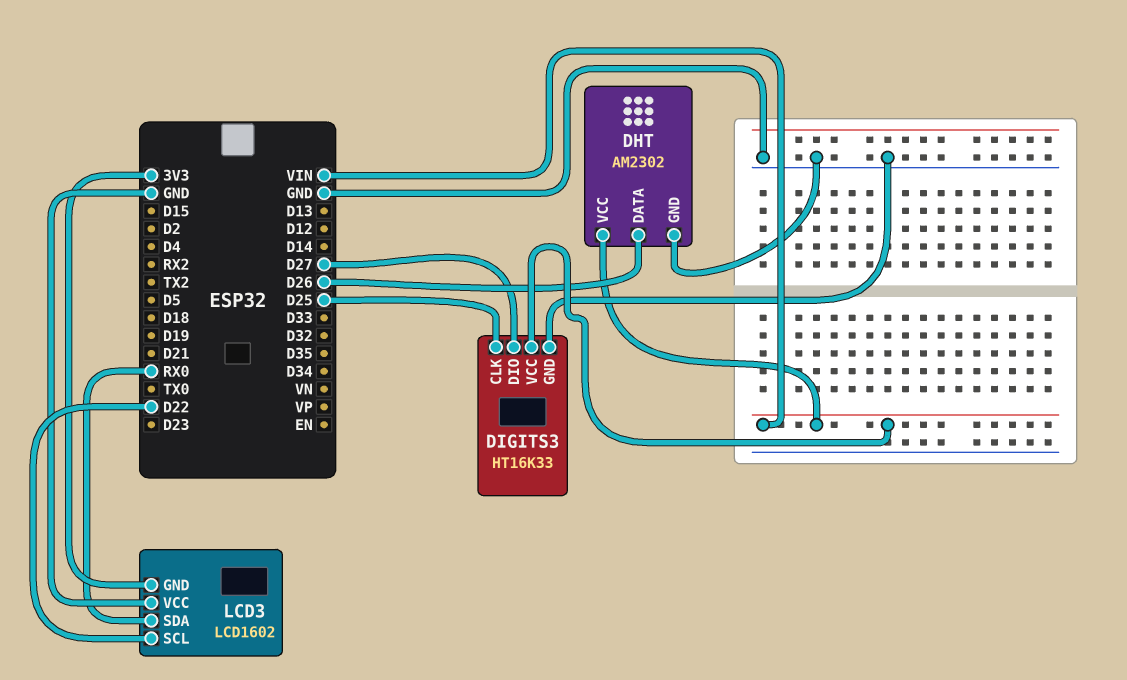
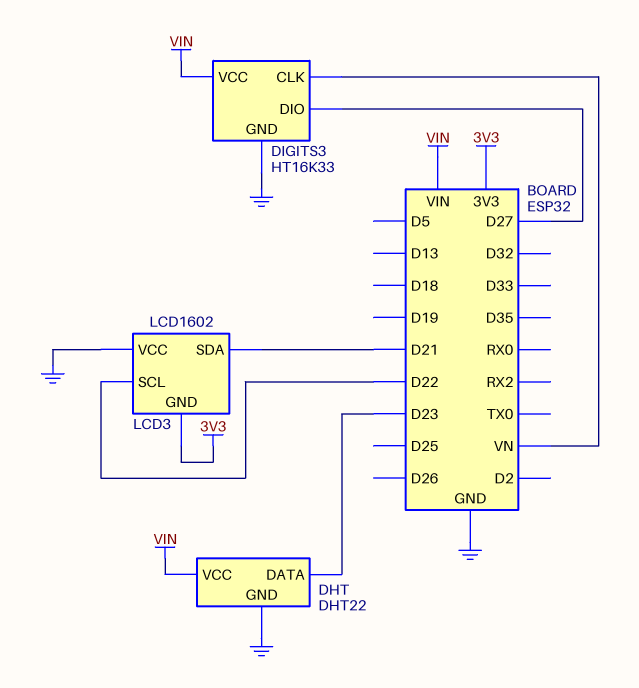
DHT: AM2302 -> DHT22
DHT pin DATA: D26 -> D23
DIGITS3 pin CLK: D25 -> VN
LCD3 pin SDA: RX0 -> D21

